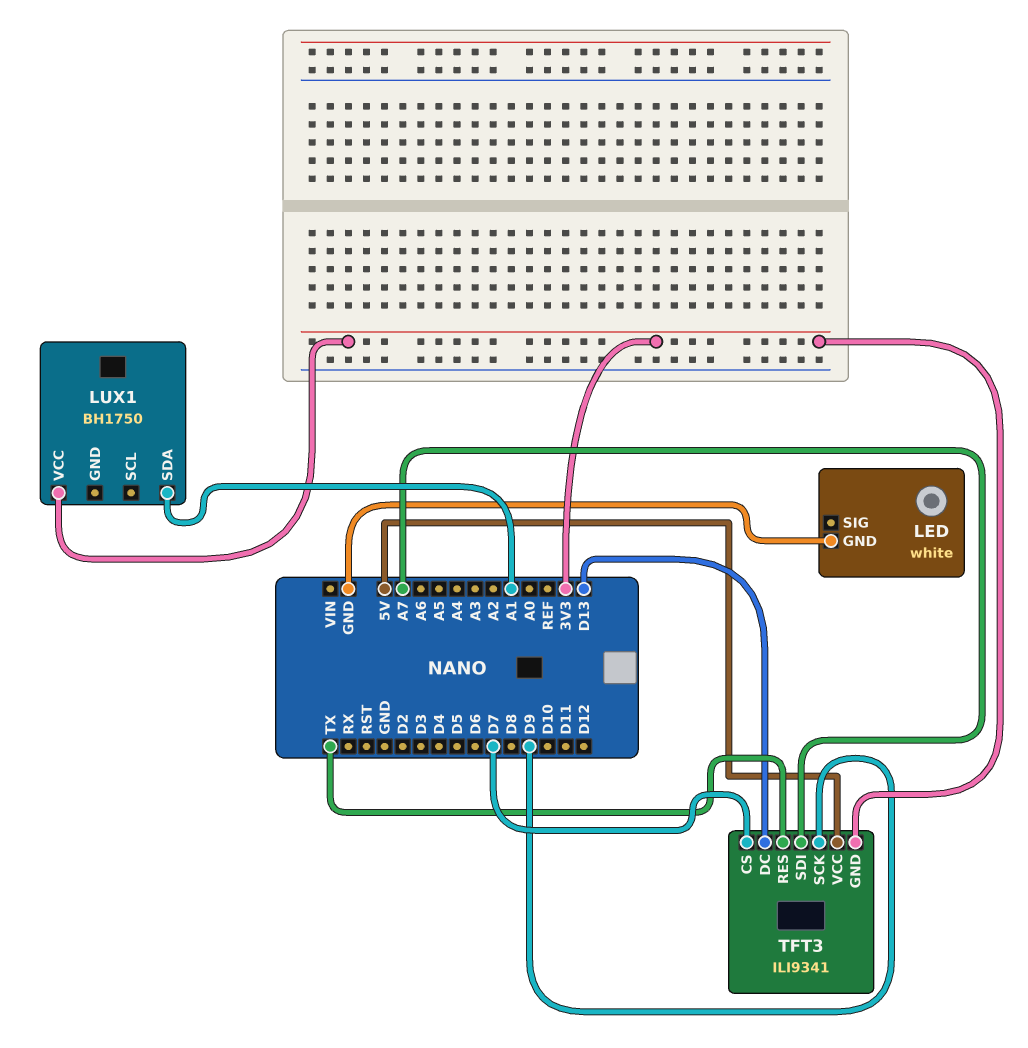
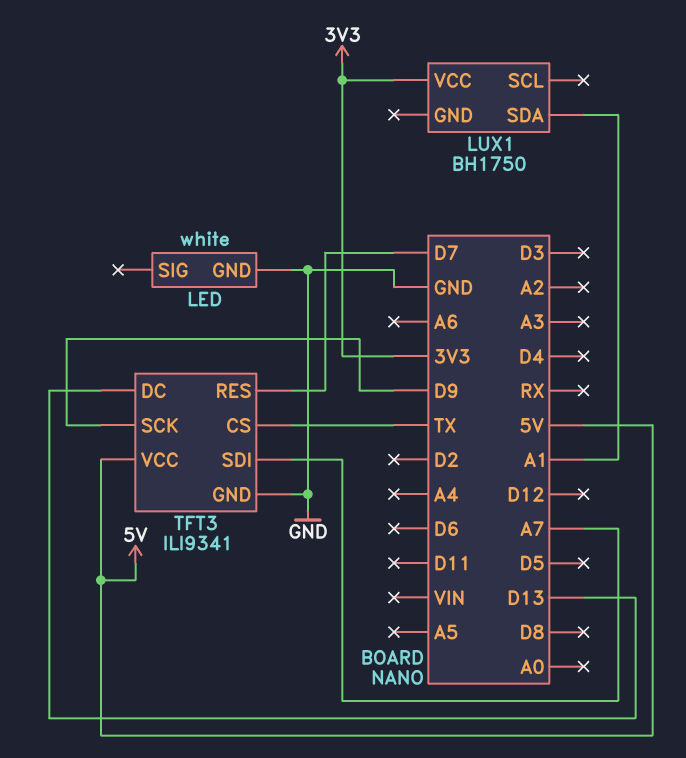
TFT3 pin CS: D7 -> TX
TFT3 pin GND: 3V3 -> GND
TFT3 pin RES: TX -> D7

